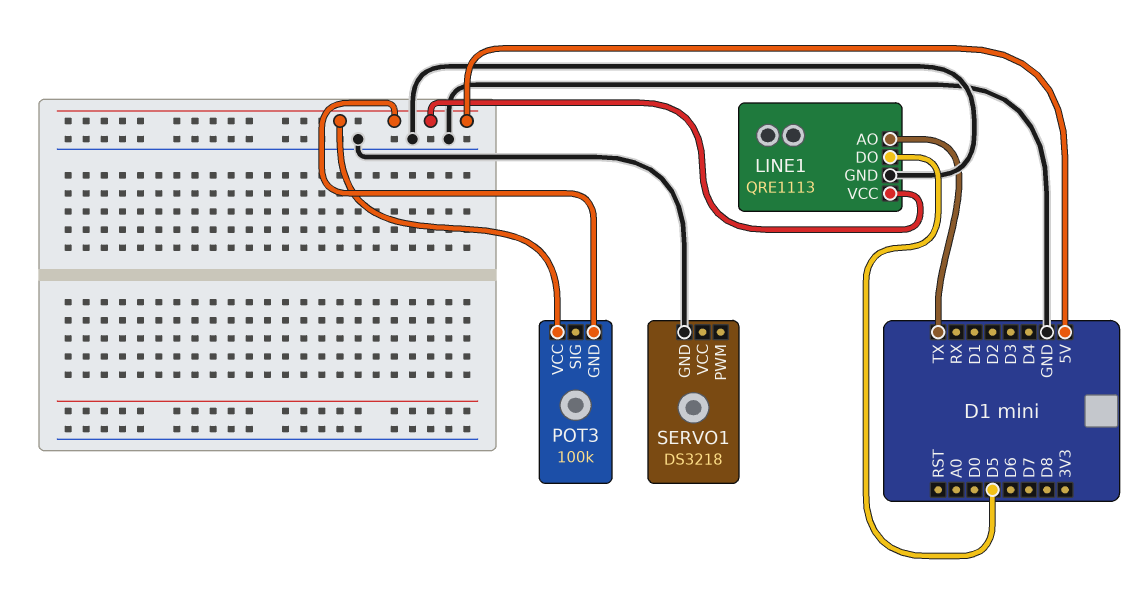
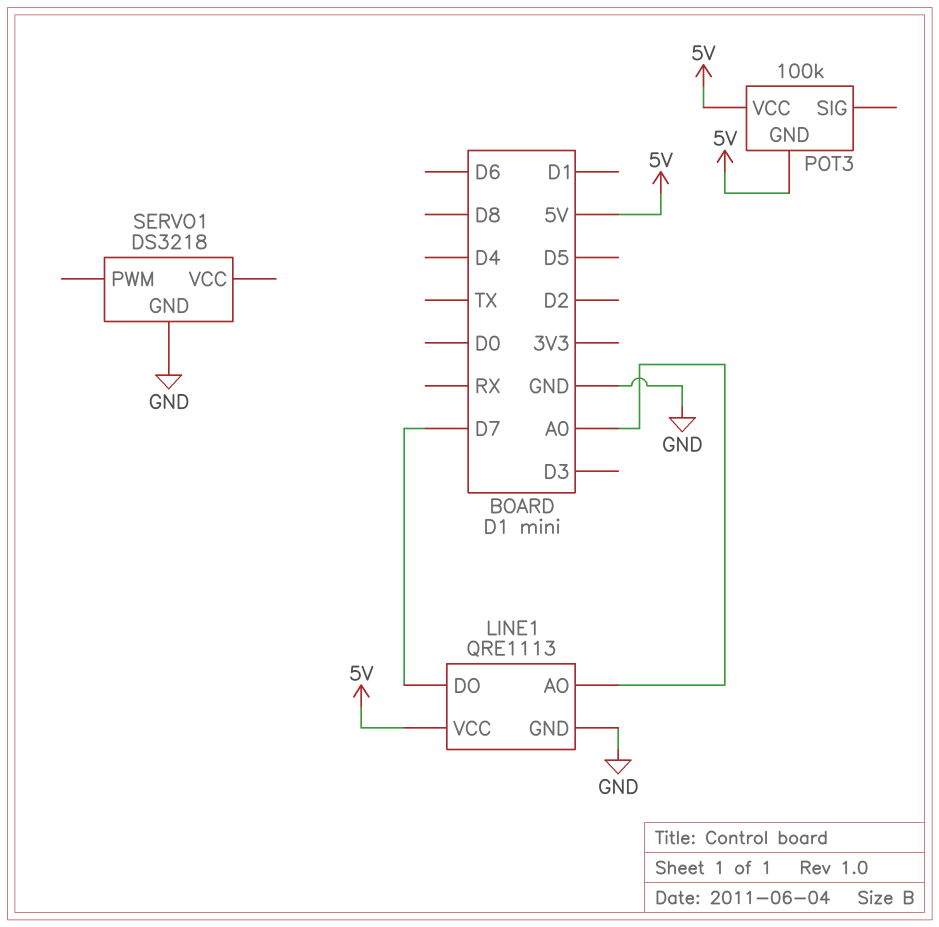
LINE1 pin AO: TX -> A0
LINE1 pin DO: D5 -> D7

